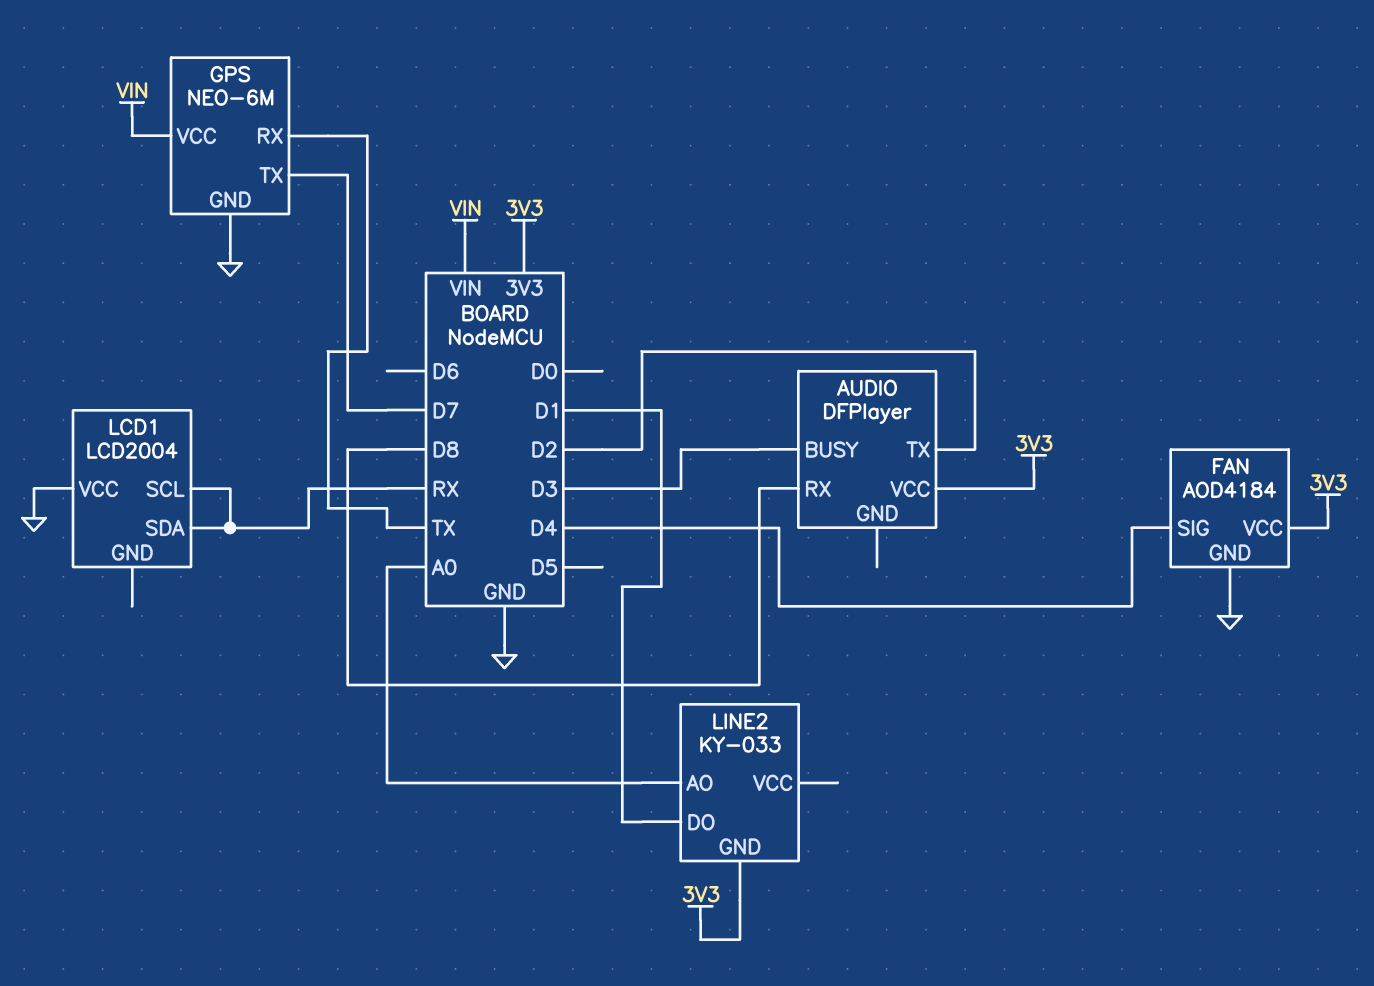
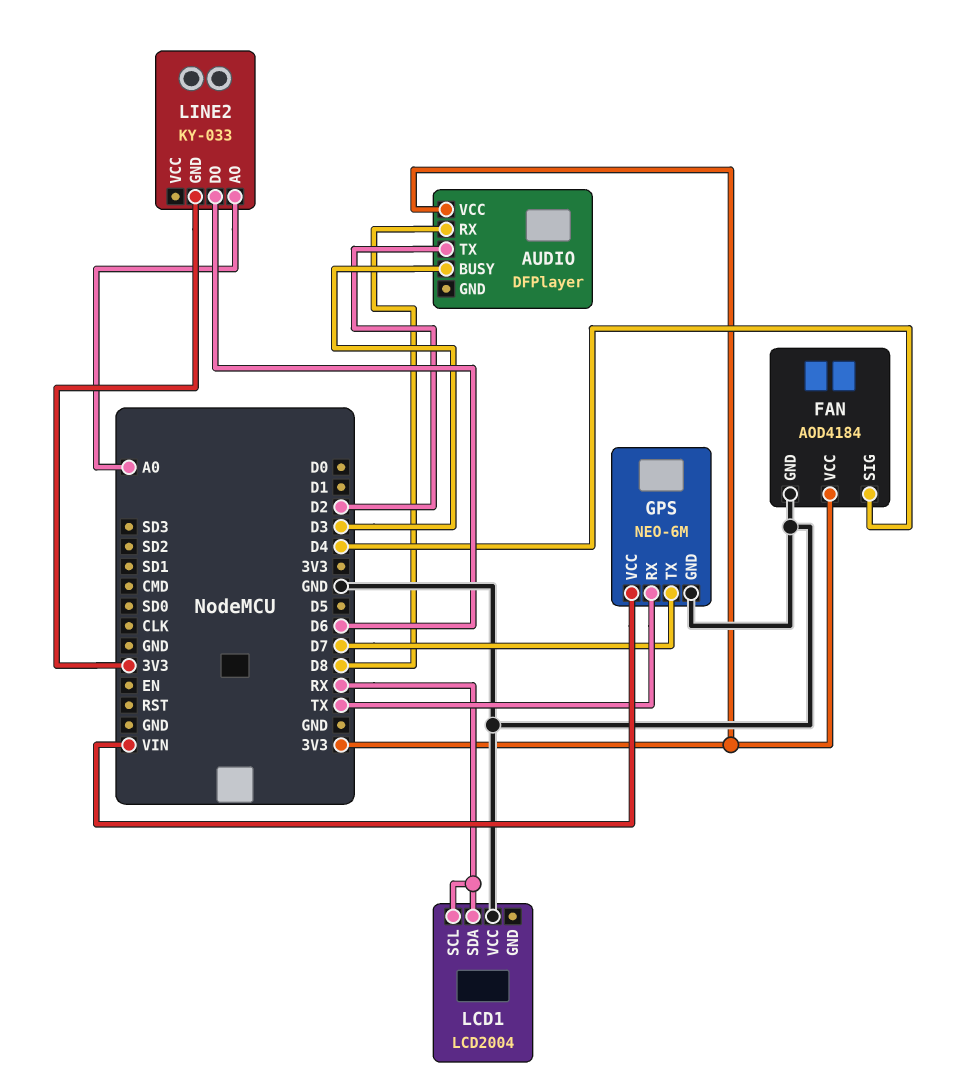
LINE2 pin DO: D1 -> D6

